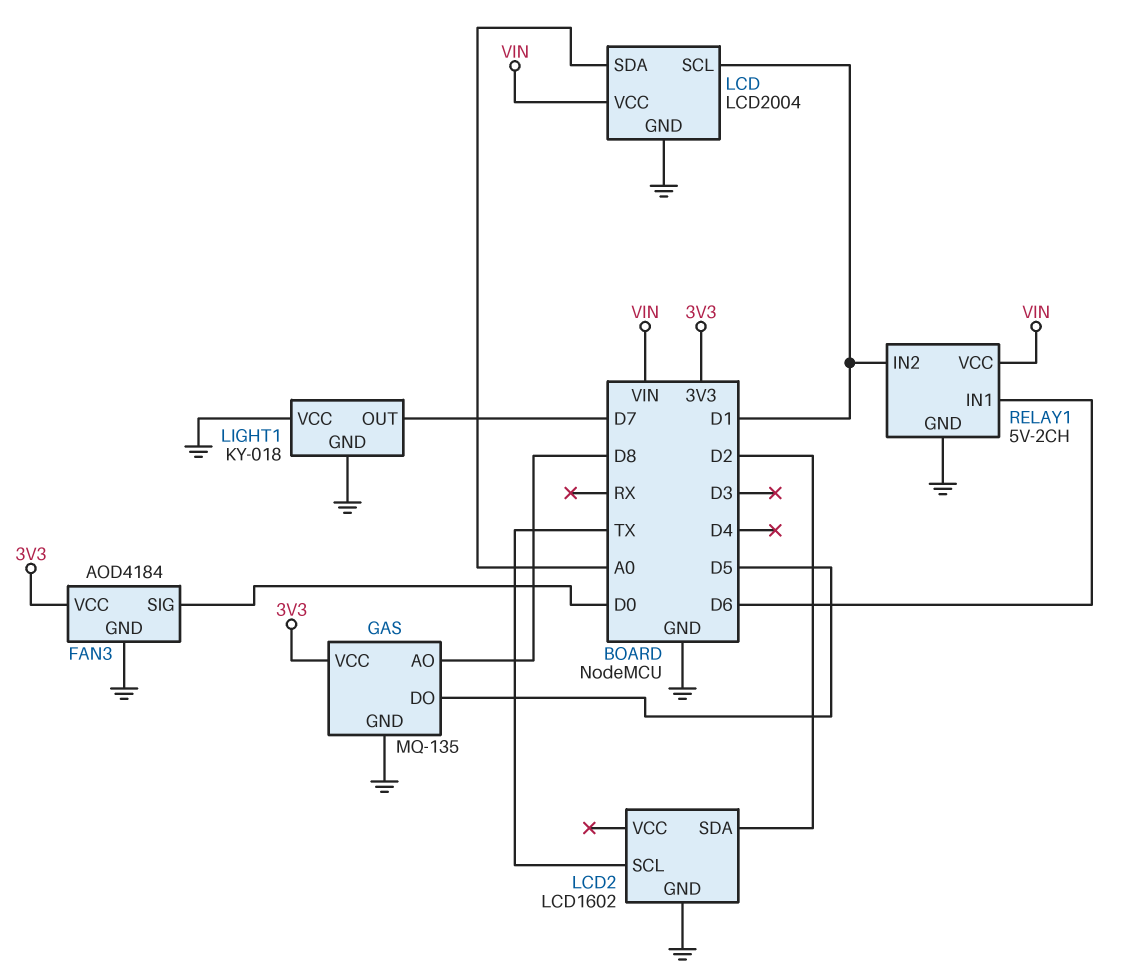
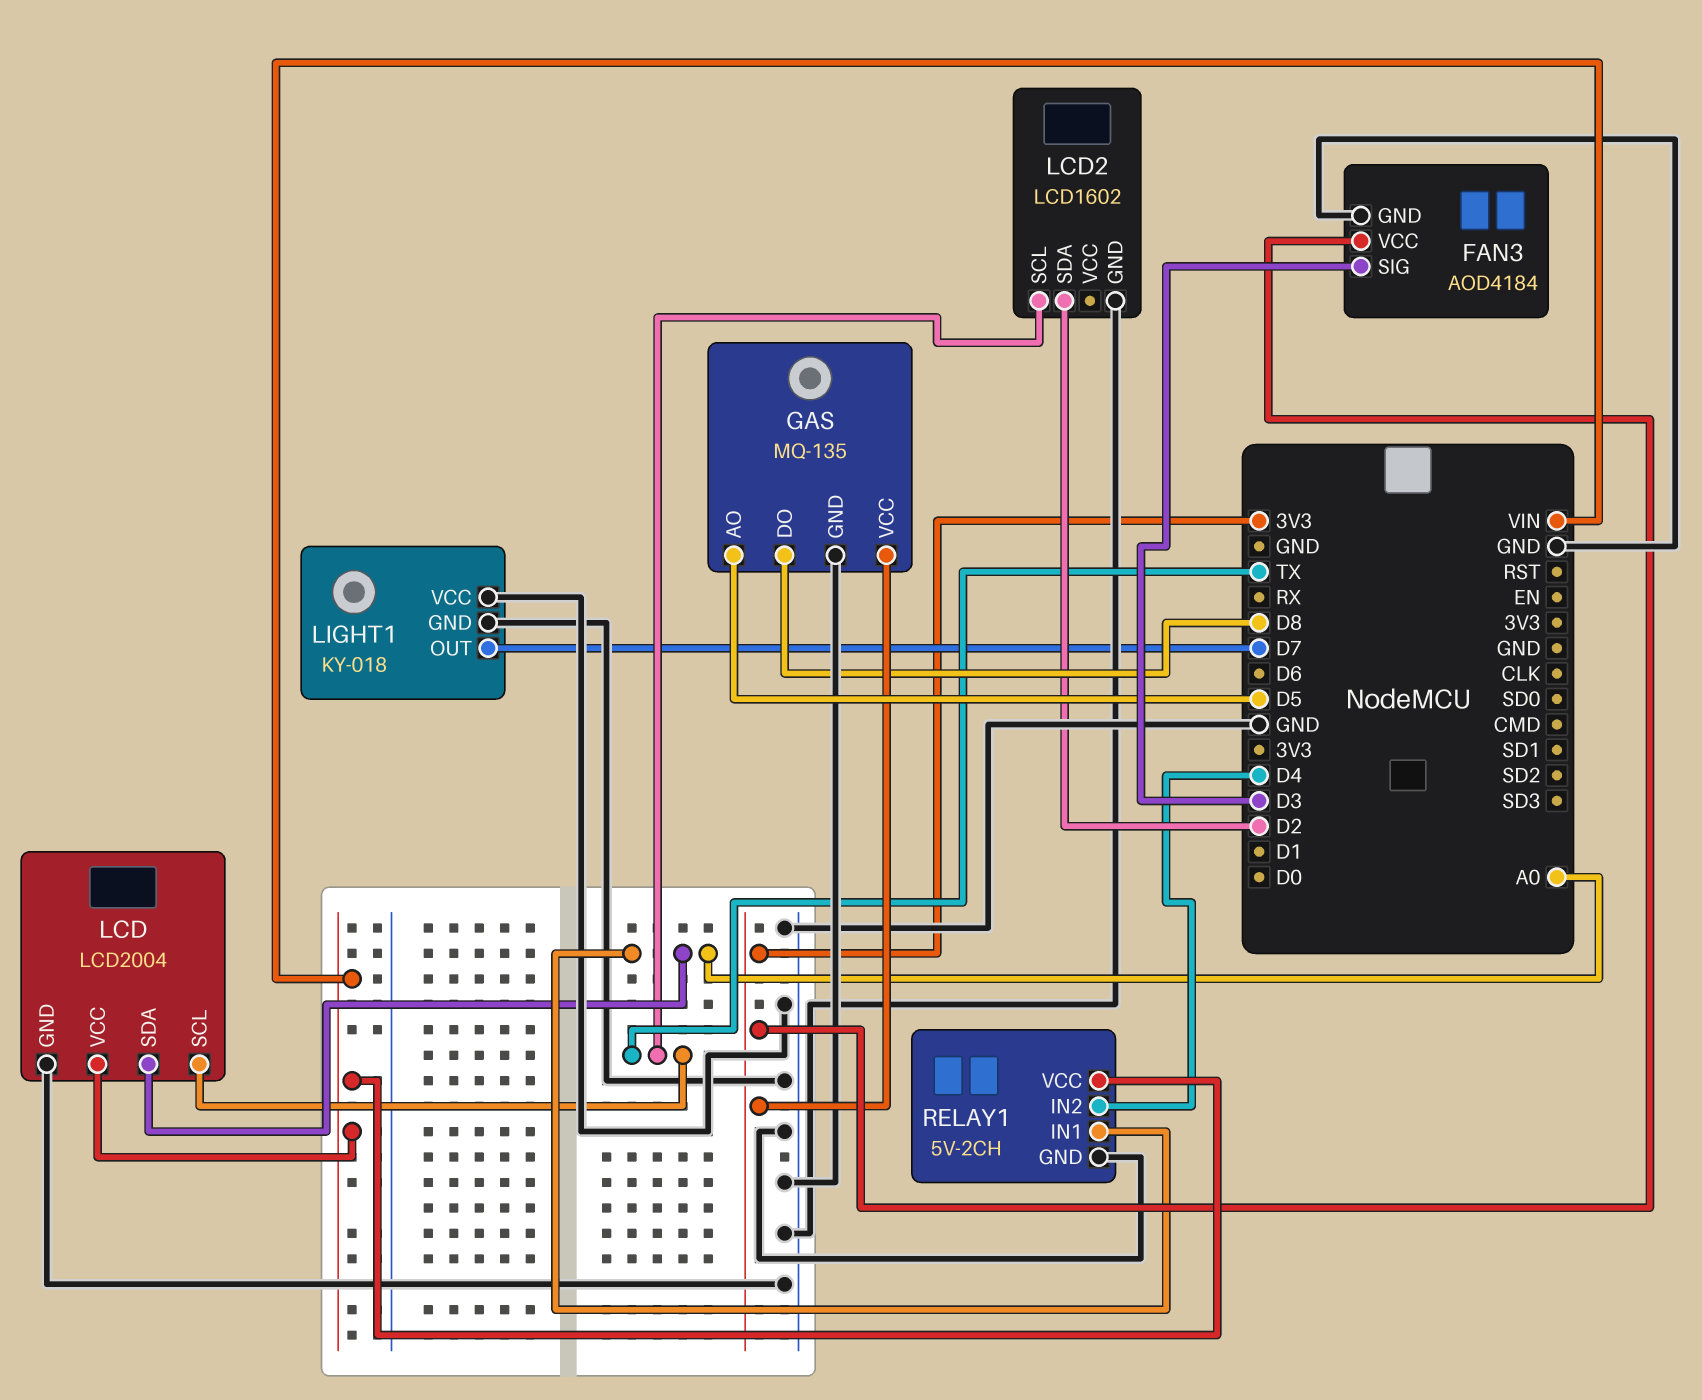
FAN3 pin SIG: D0 -> D3
GAS pin AO: D8 -> D5
GAS pin DO: D5 -> D8
LCD pin SCL: D1 -> TX
RELAY1 pin IN1: D6 -> A0
RELAY1 pin IN2: D1 -> D4

